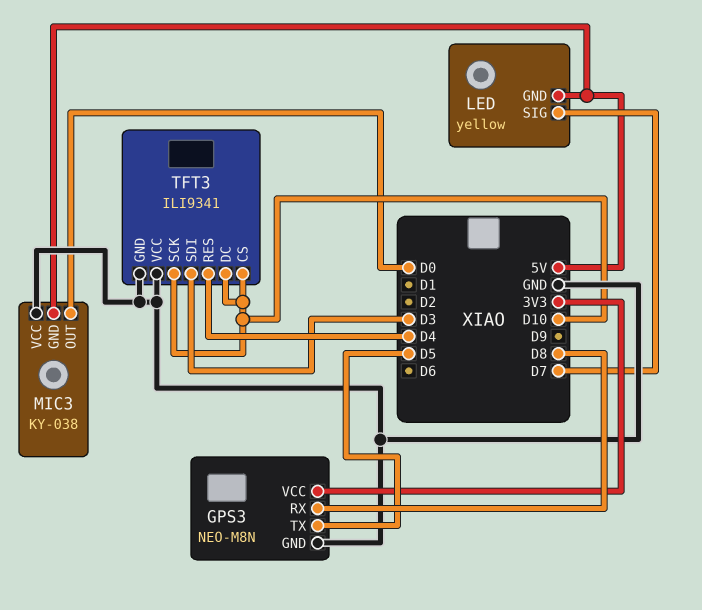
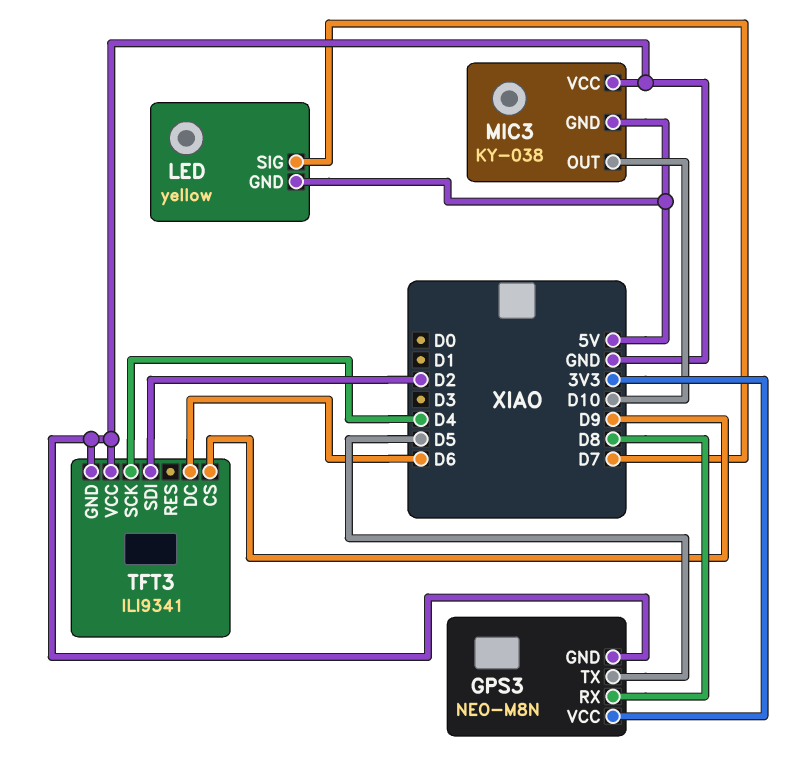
MIC3 pin OUT: D0 -> D10
TFT3 pin CS: D10 -> D9
TFT3 pin DC: D10 -> D6
TFT3 pin RES: D4 -> none
TFT3 pin SCK: D10 -> D4
TFT3 pin SDI: D3 -> D2

